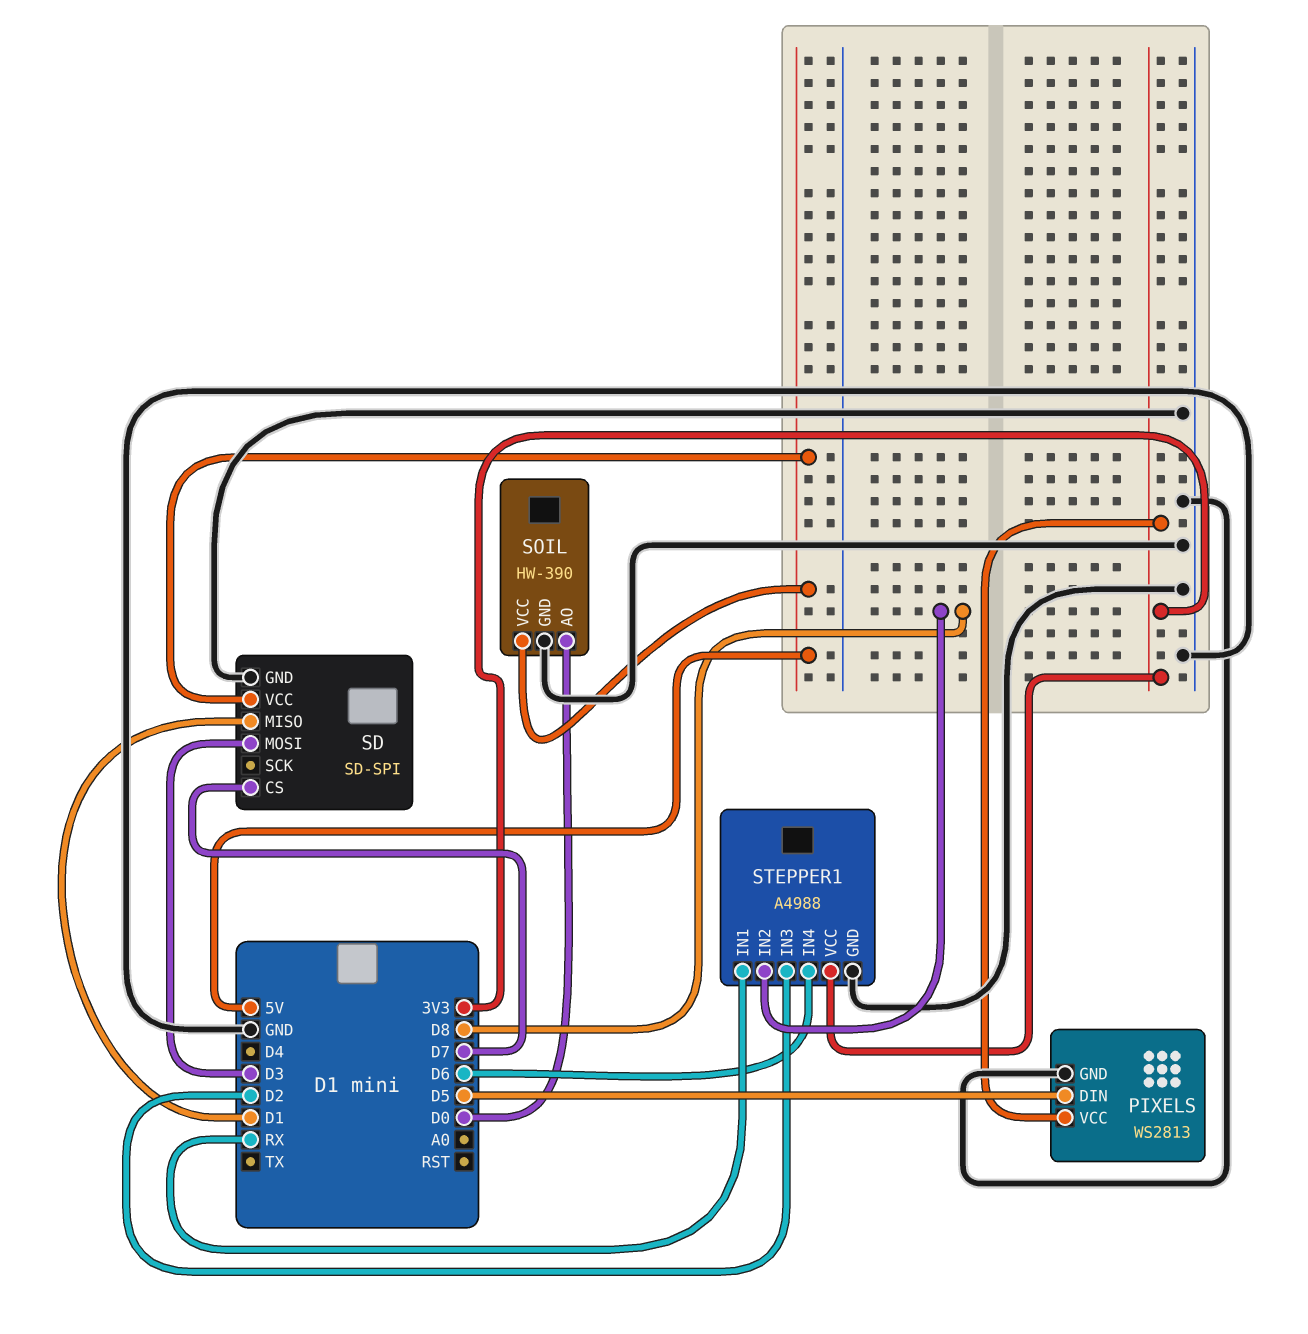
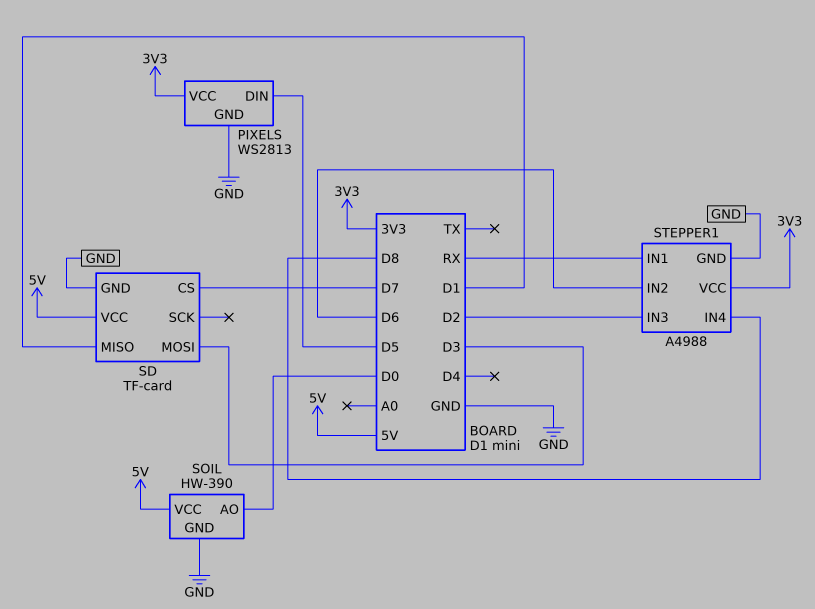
SD: SD-SPI -> TF-card
STEPPER1 pin IN2: D8 -> D6
STEPPER1 pin IN4: D6 -> D8

